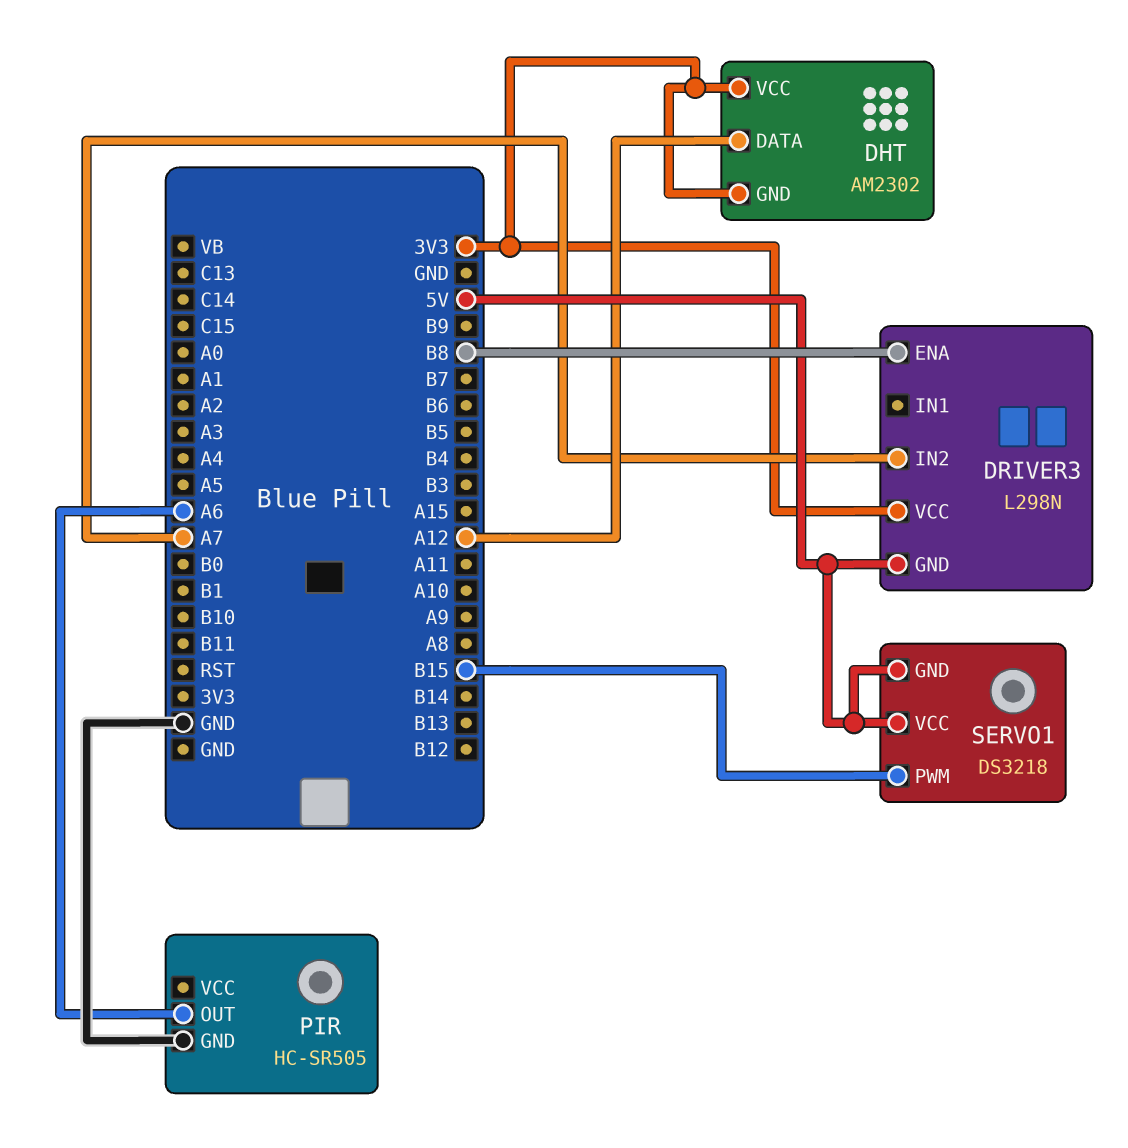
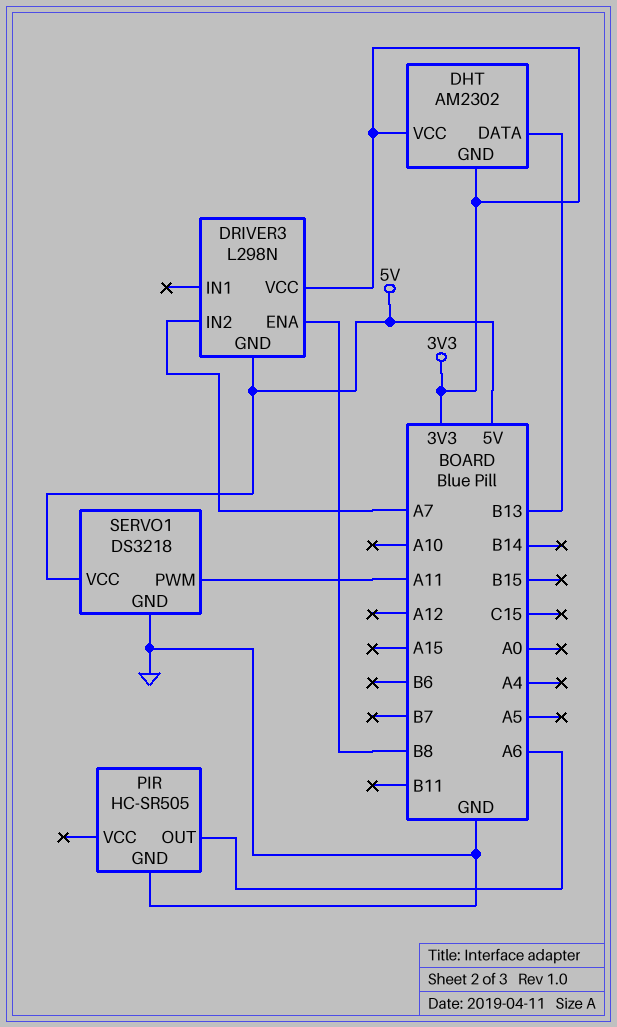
DHT pin DATA: A12 -> B13
SERVO1 pin GND: 5V -> GND
SERVO1 pin PWM: B15 -> A11

